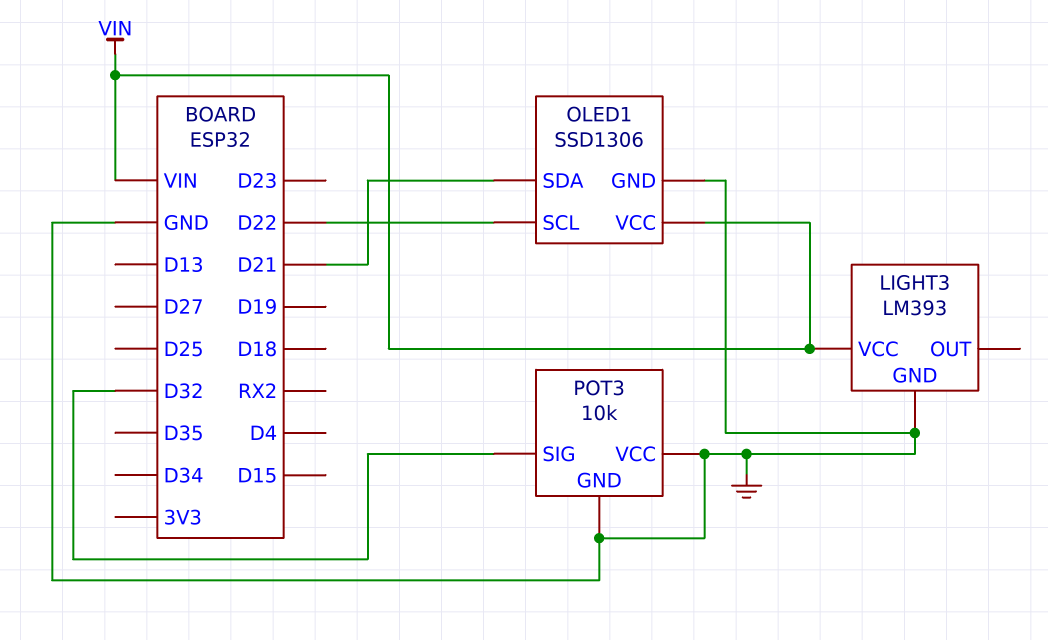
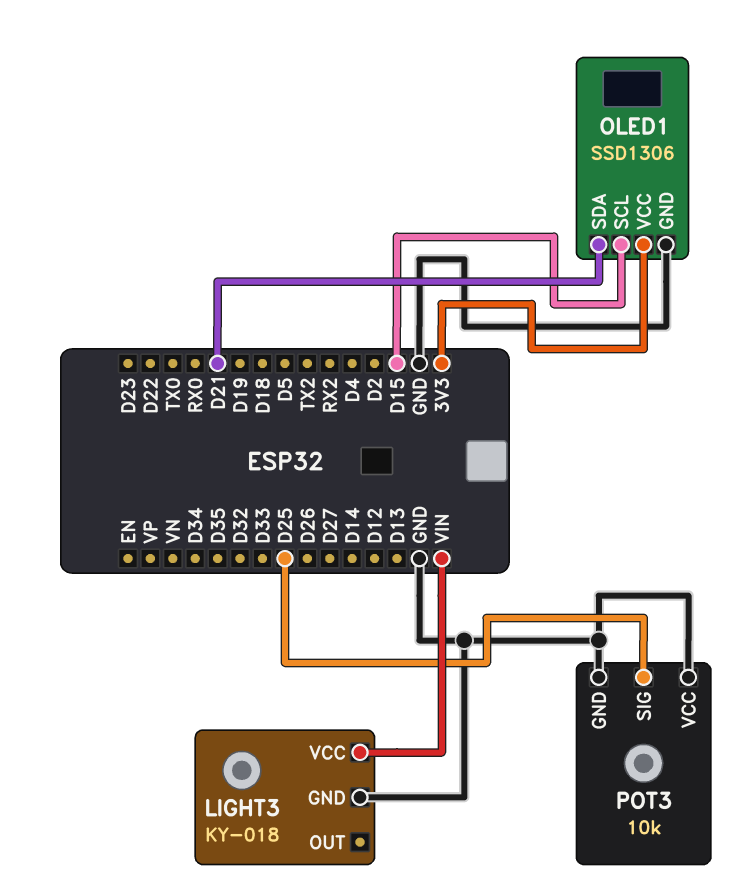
LIGHT3: LM393 -> KY-018
OLED1 pin SCL: D22 -> D15
OLED1 pin VCC: VIN -> 3V3
POT3 pin SIG: D32 -> D25

